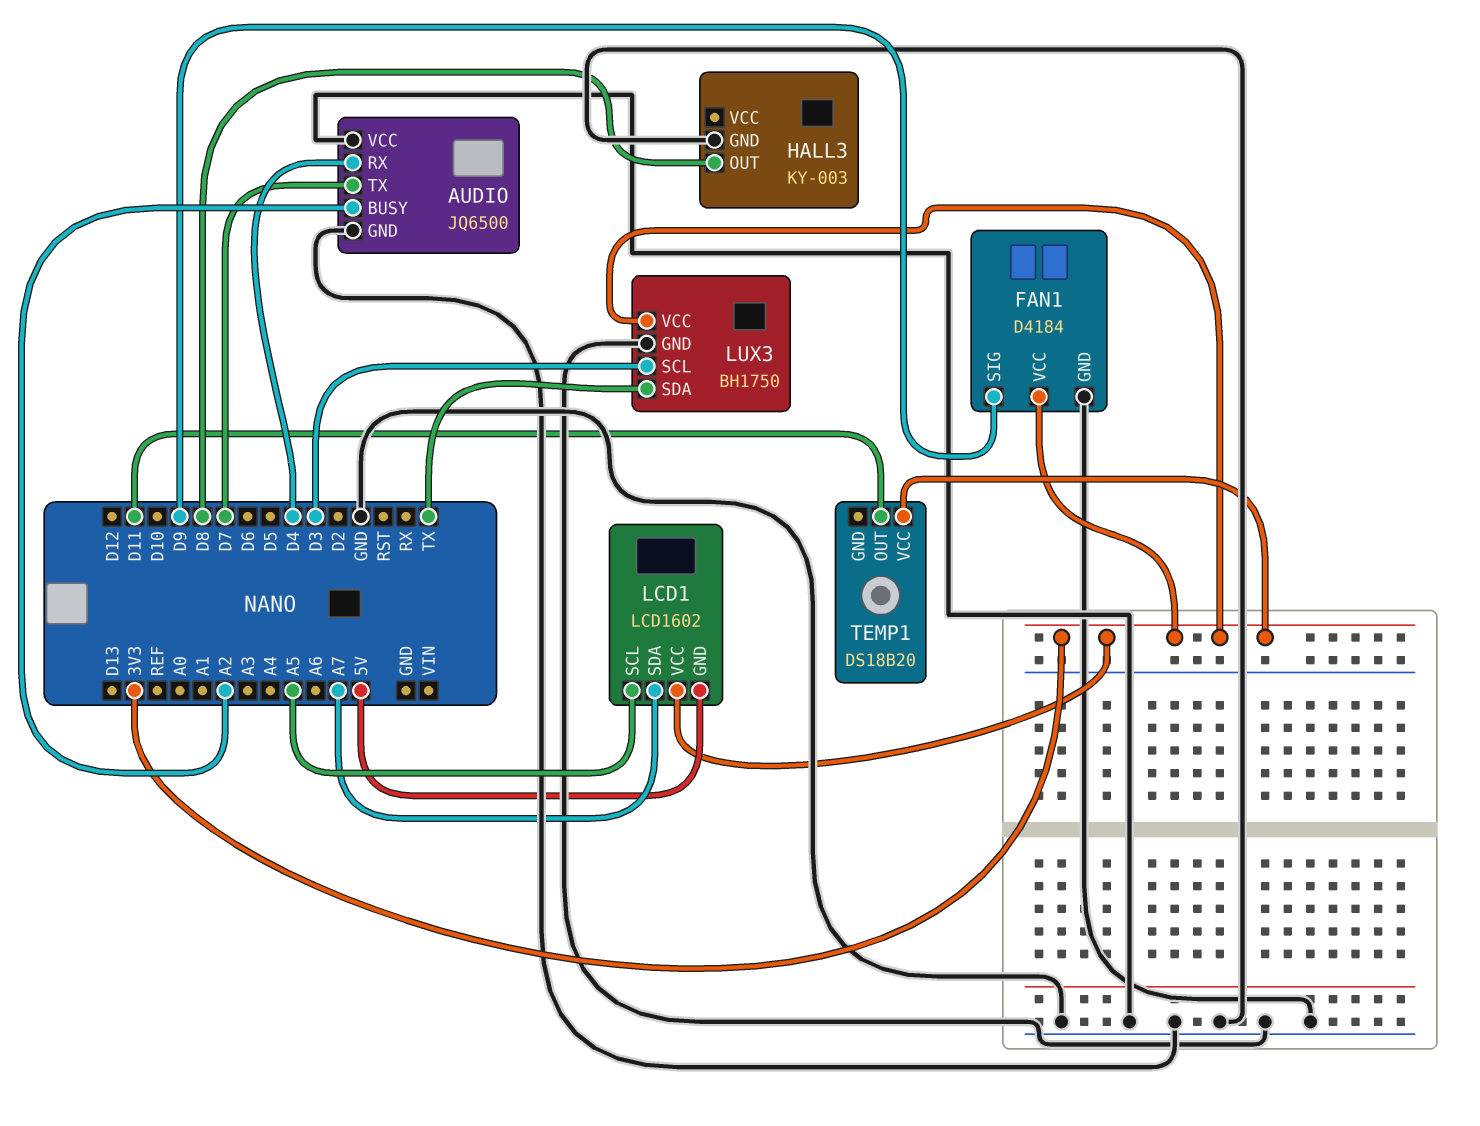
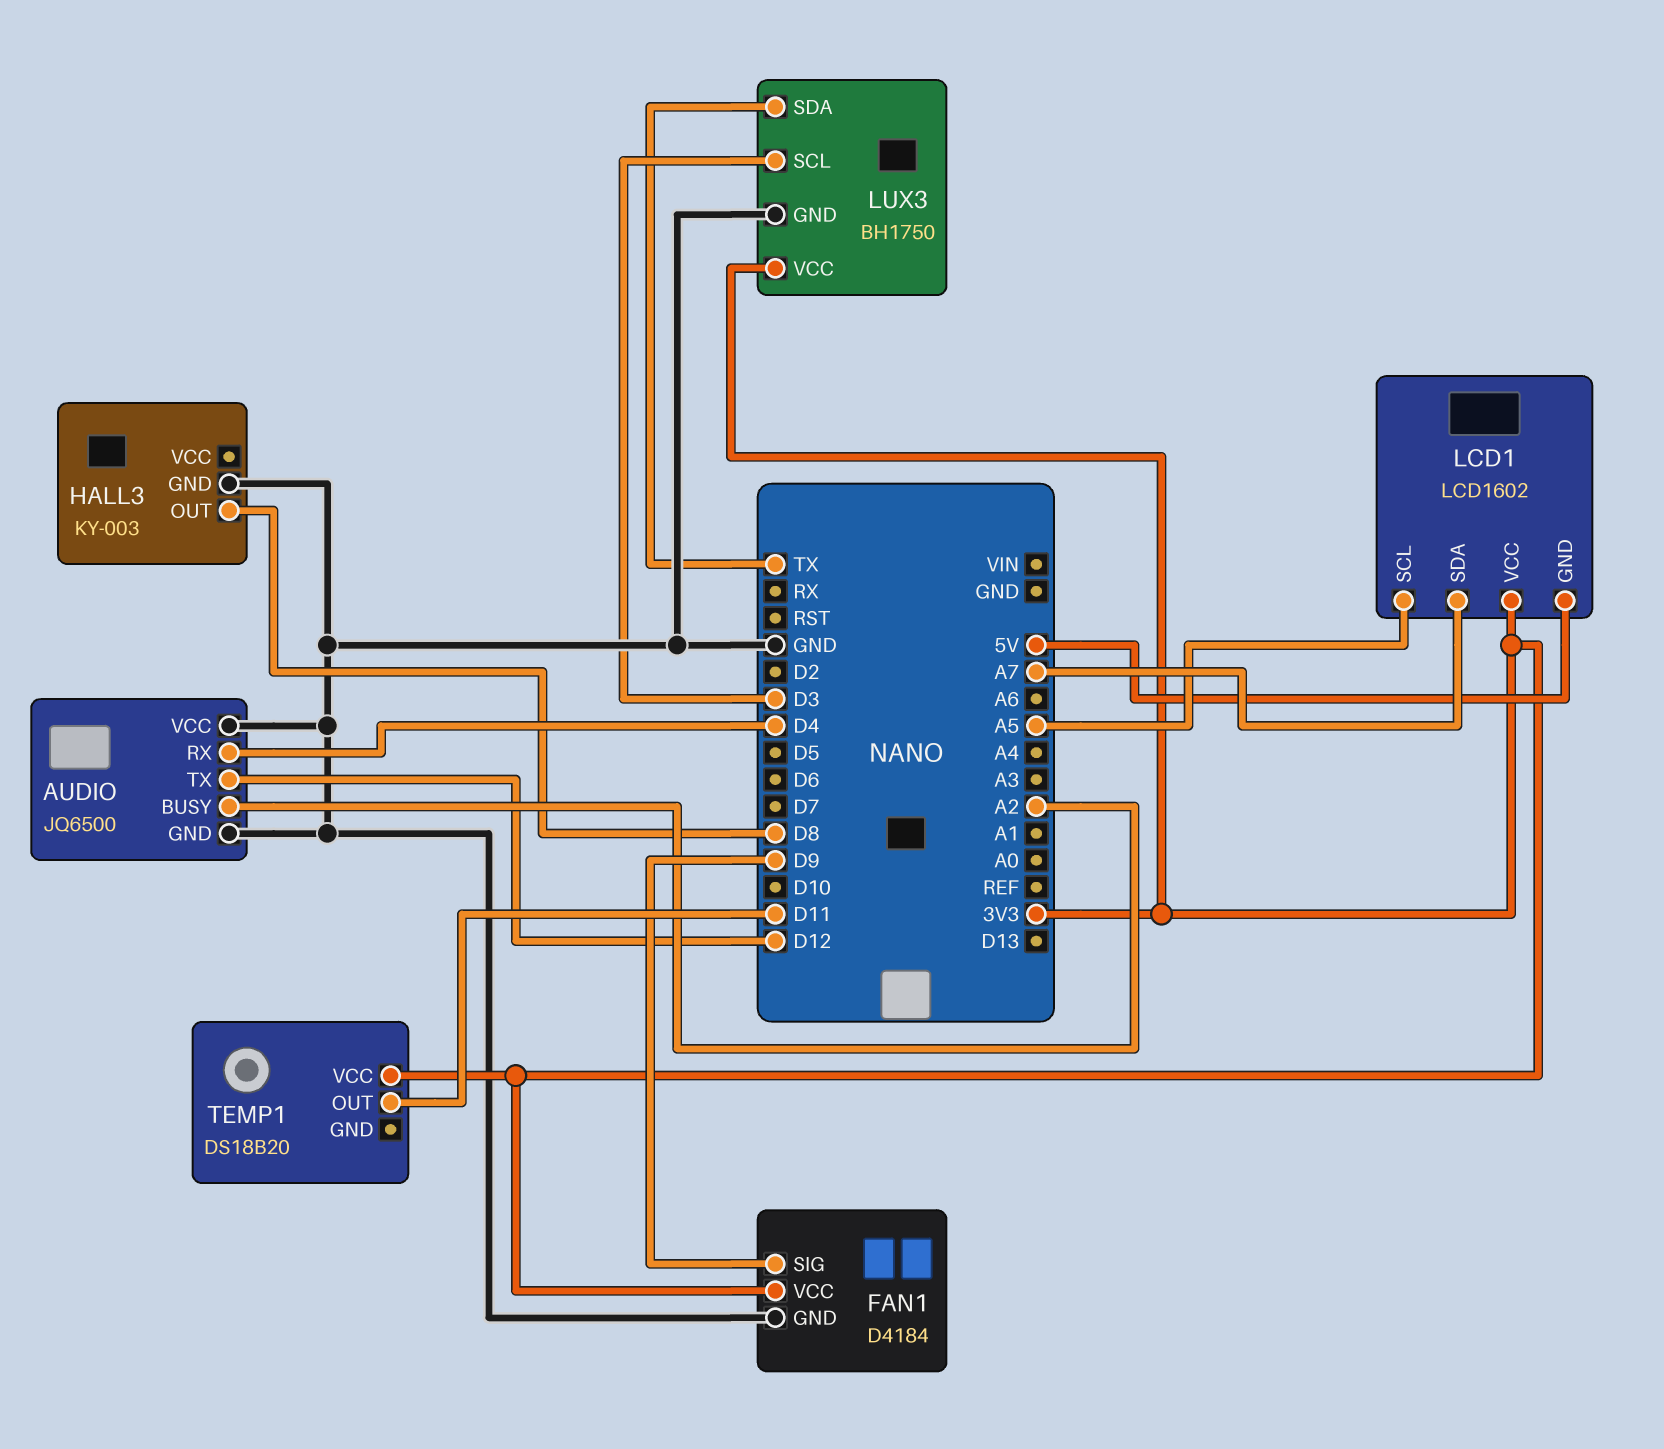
AUDIO pin TX: D7 -> D12

